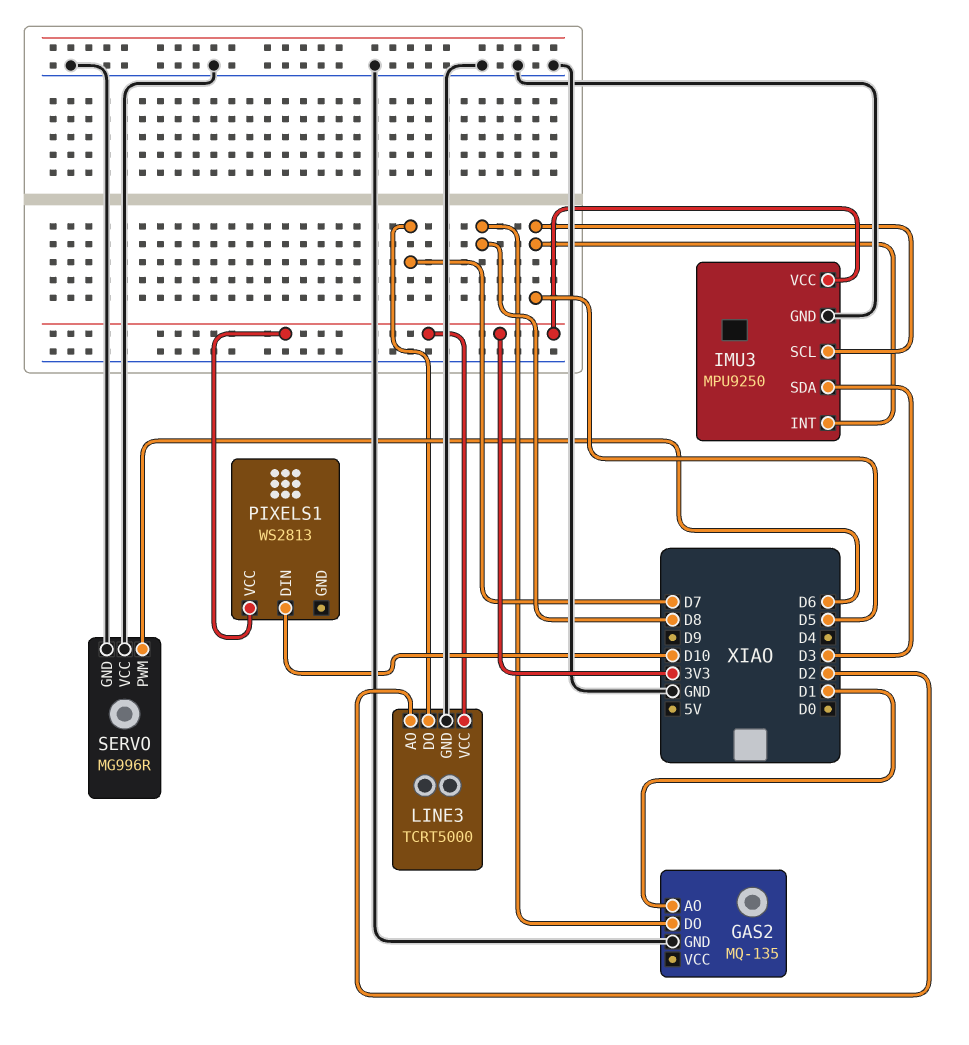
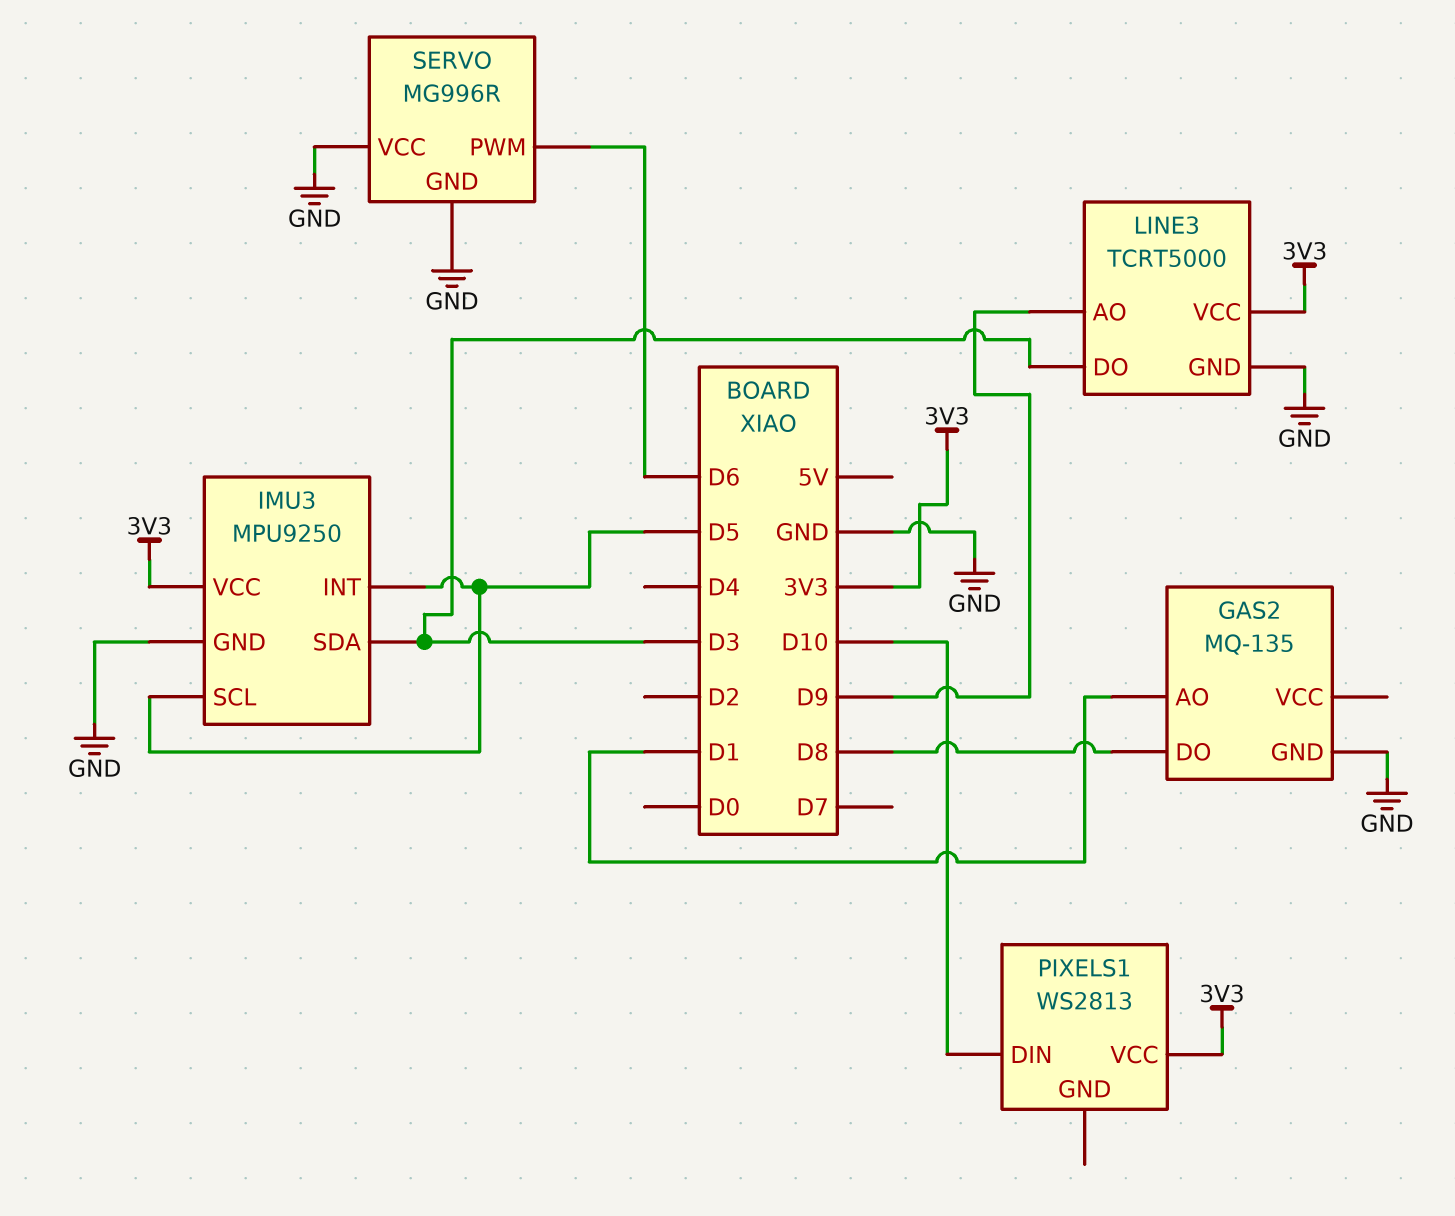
LINE3 pin AO: D2 -> D9
LINE3 pin DO: D7 -> D3

